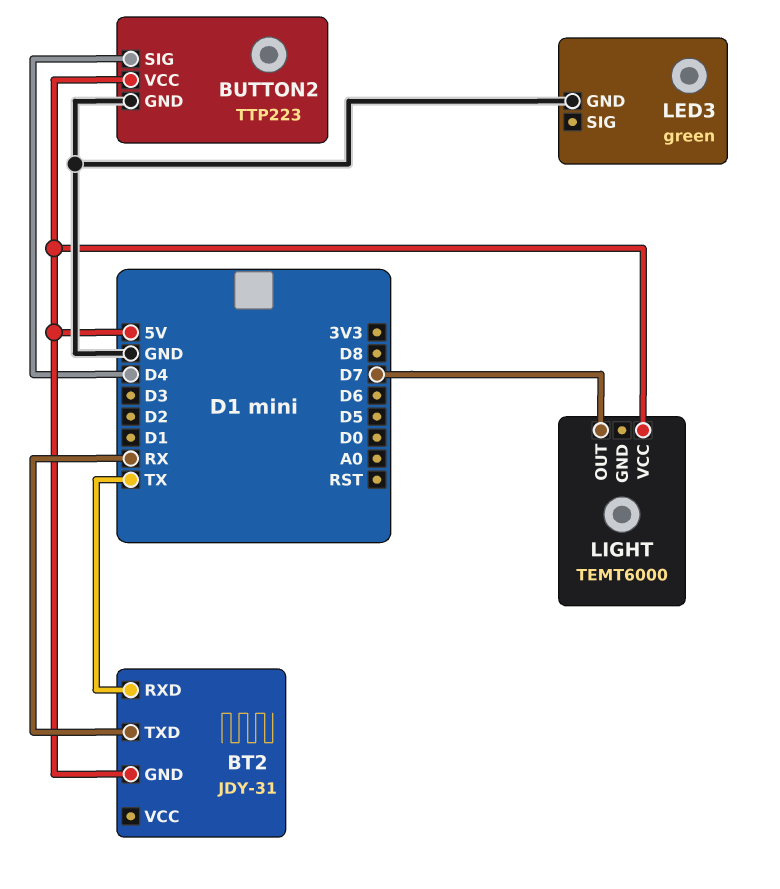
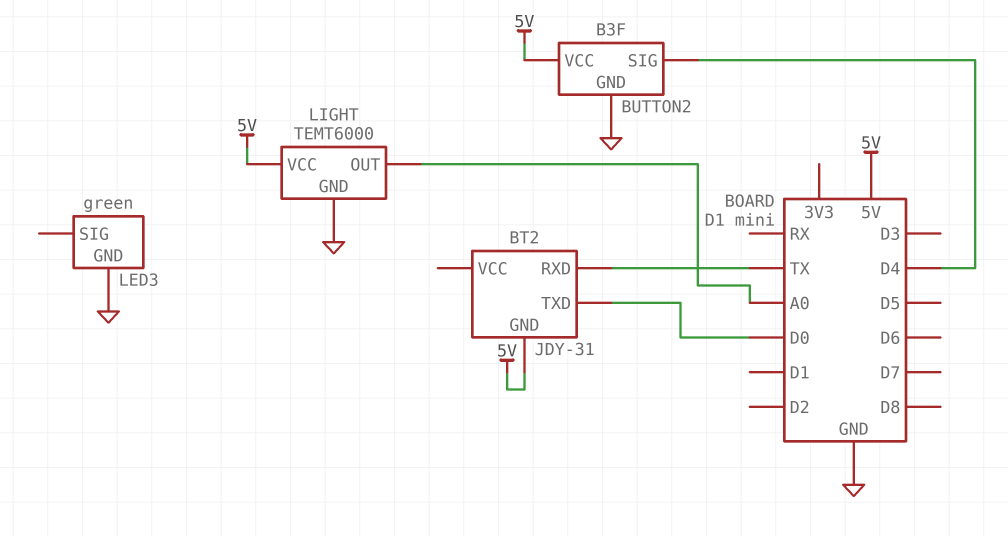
BT2 pin TXD: RX -> D0
BUTTON2: TTP223 -> B3F
LIGHT pin GND: none -> GND
LIGHT pin OUT: D7 -> A0

